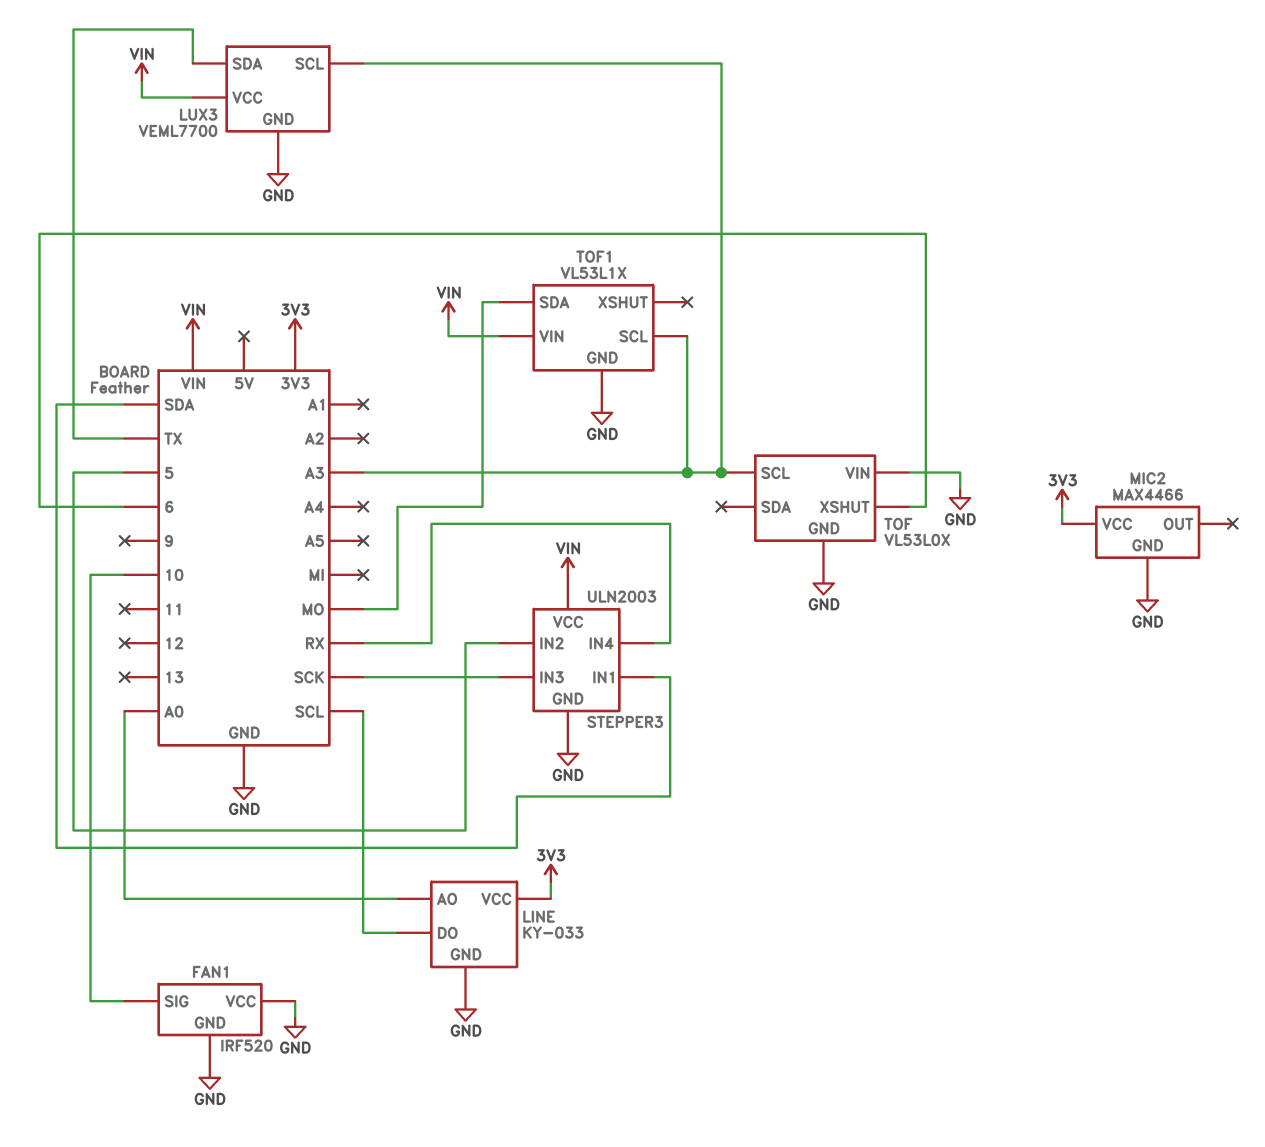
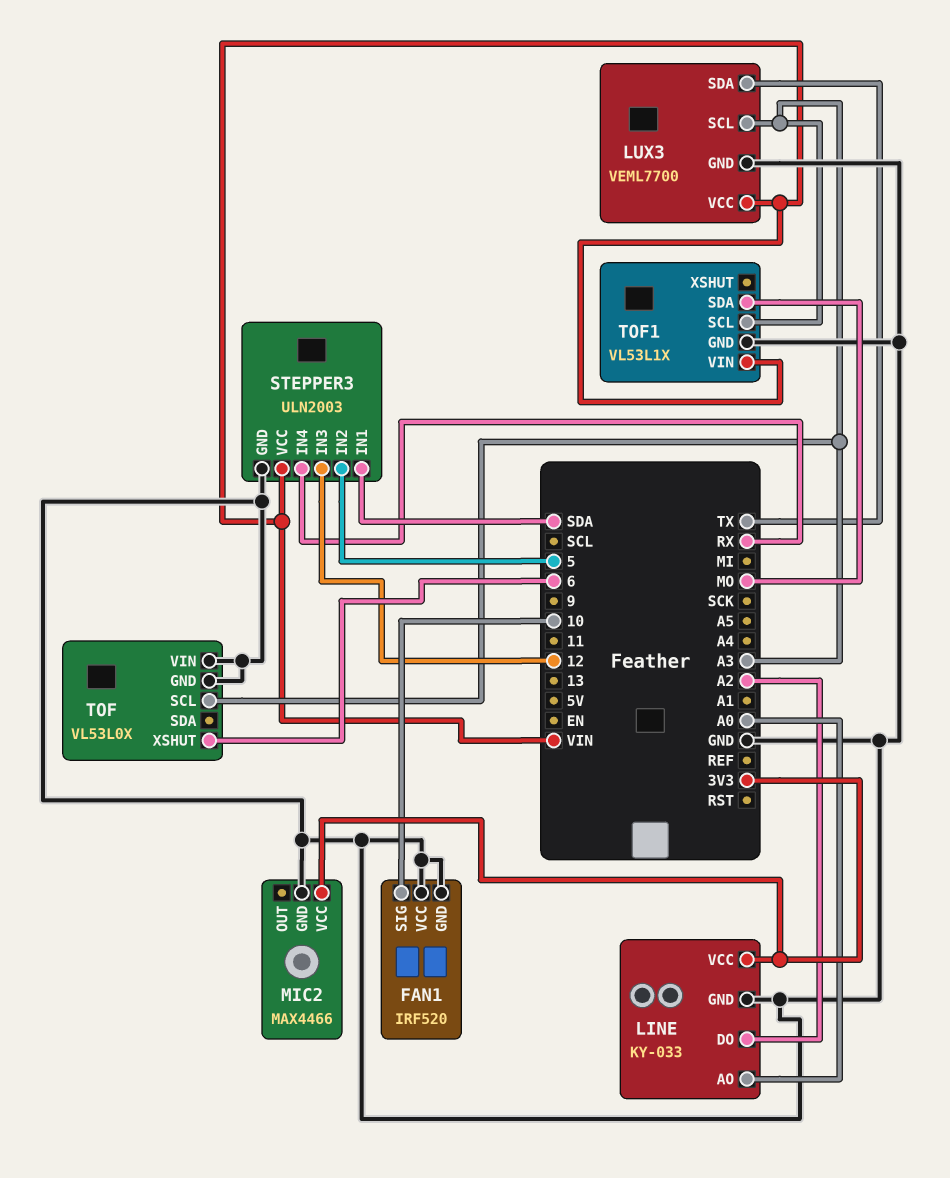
LINE pin DO: SCL -> A2
STEPPER3 pin IN3: SCK -> 12

